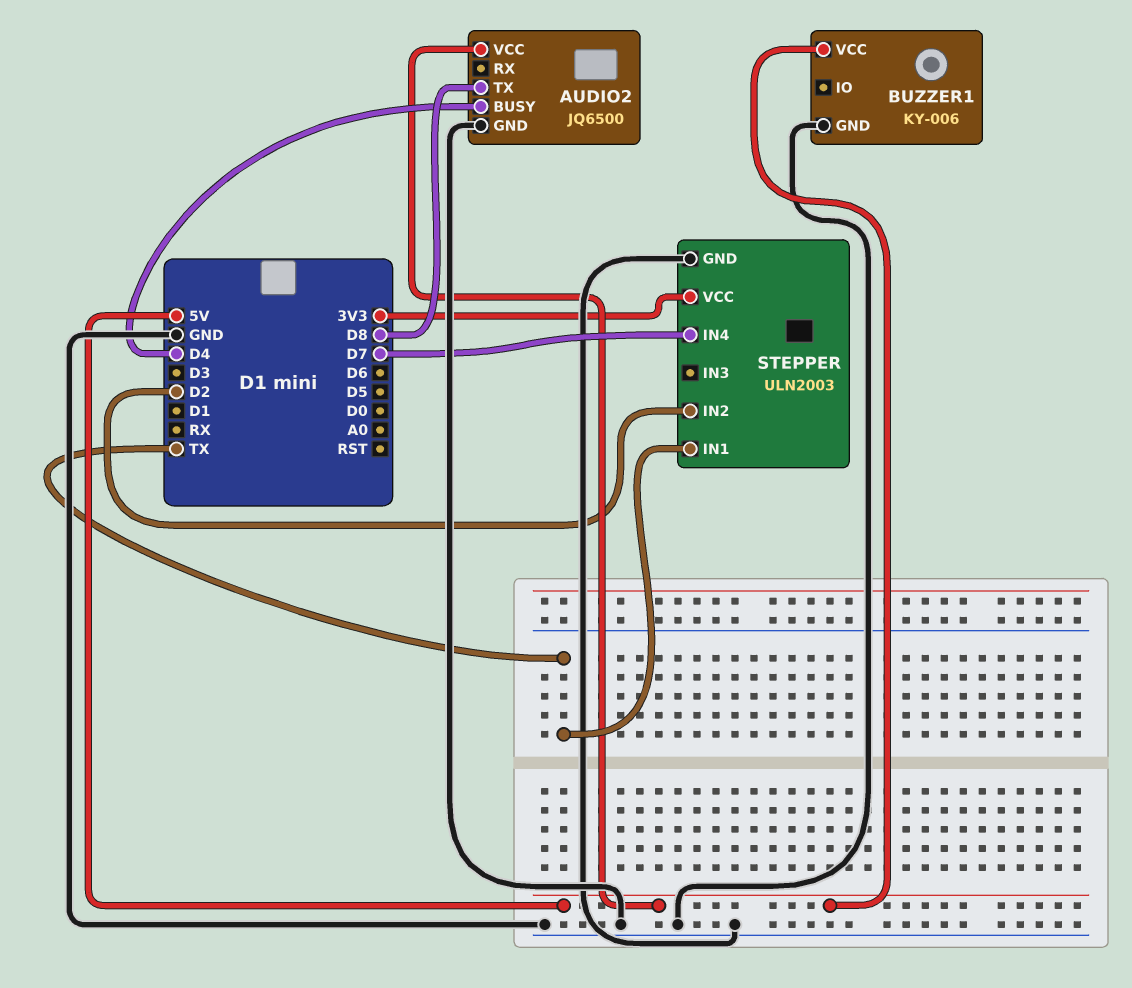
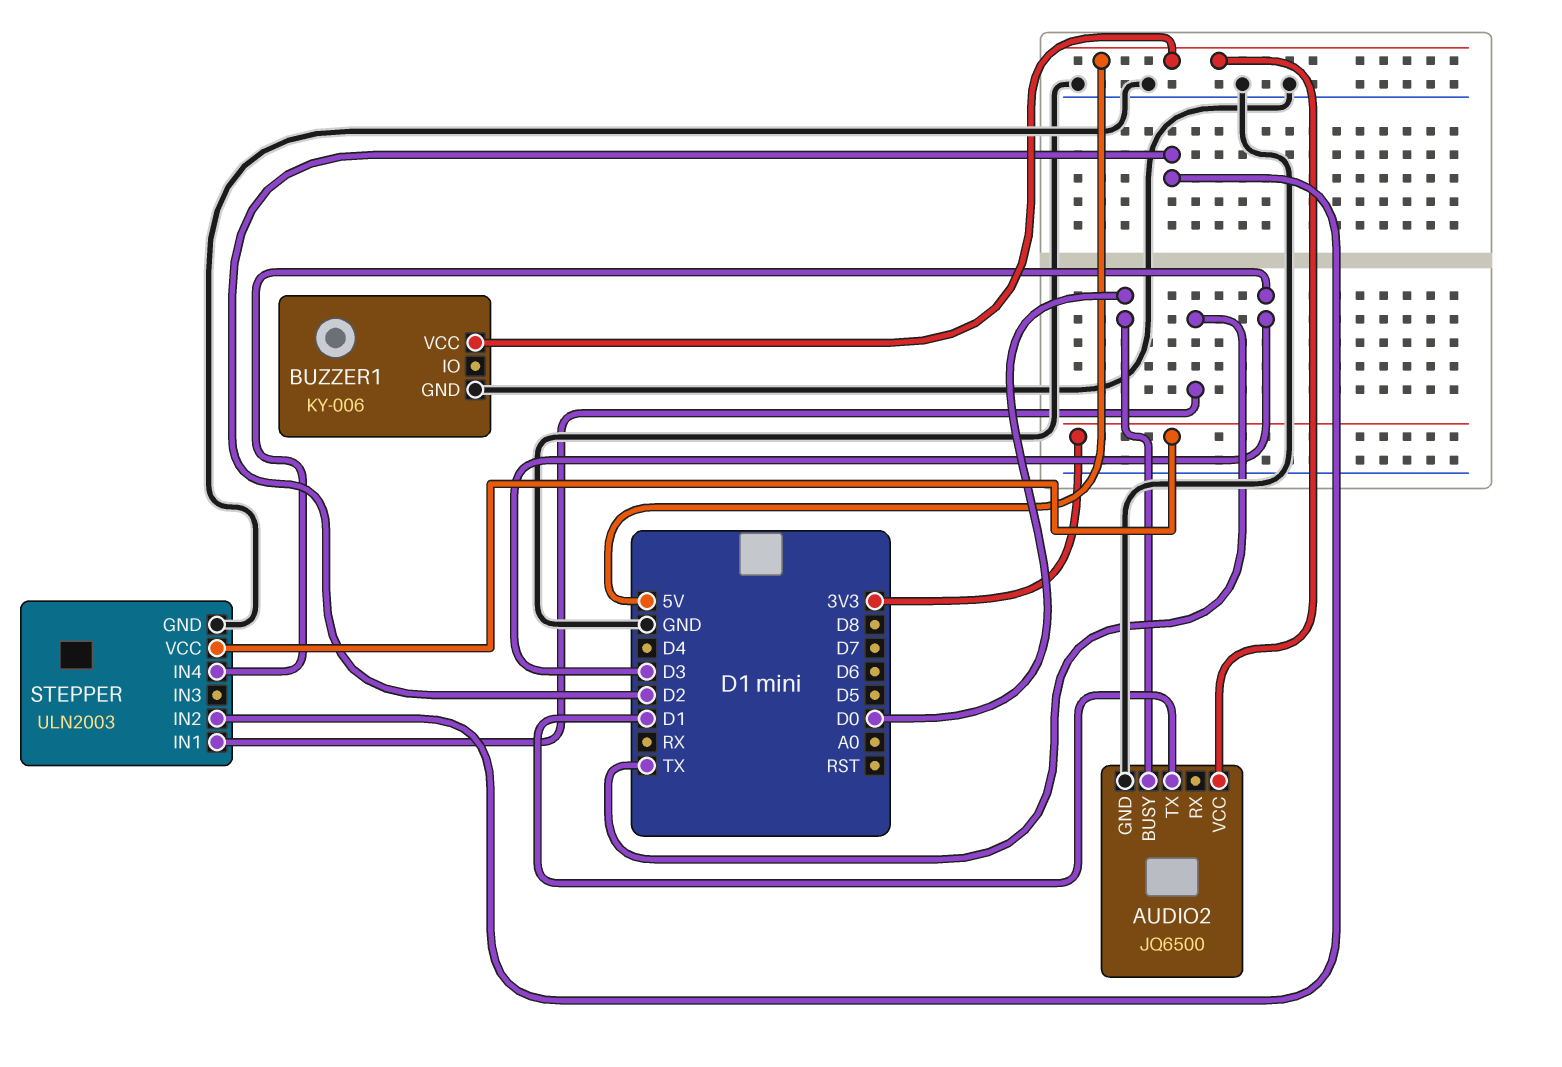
AUDIO2 pin BUSY: D4 -> D0
AUDIO2 pin TX: D8 -> D1
STEPPER pin IN4: D7 -> D3

